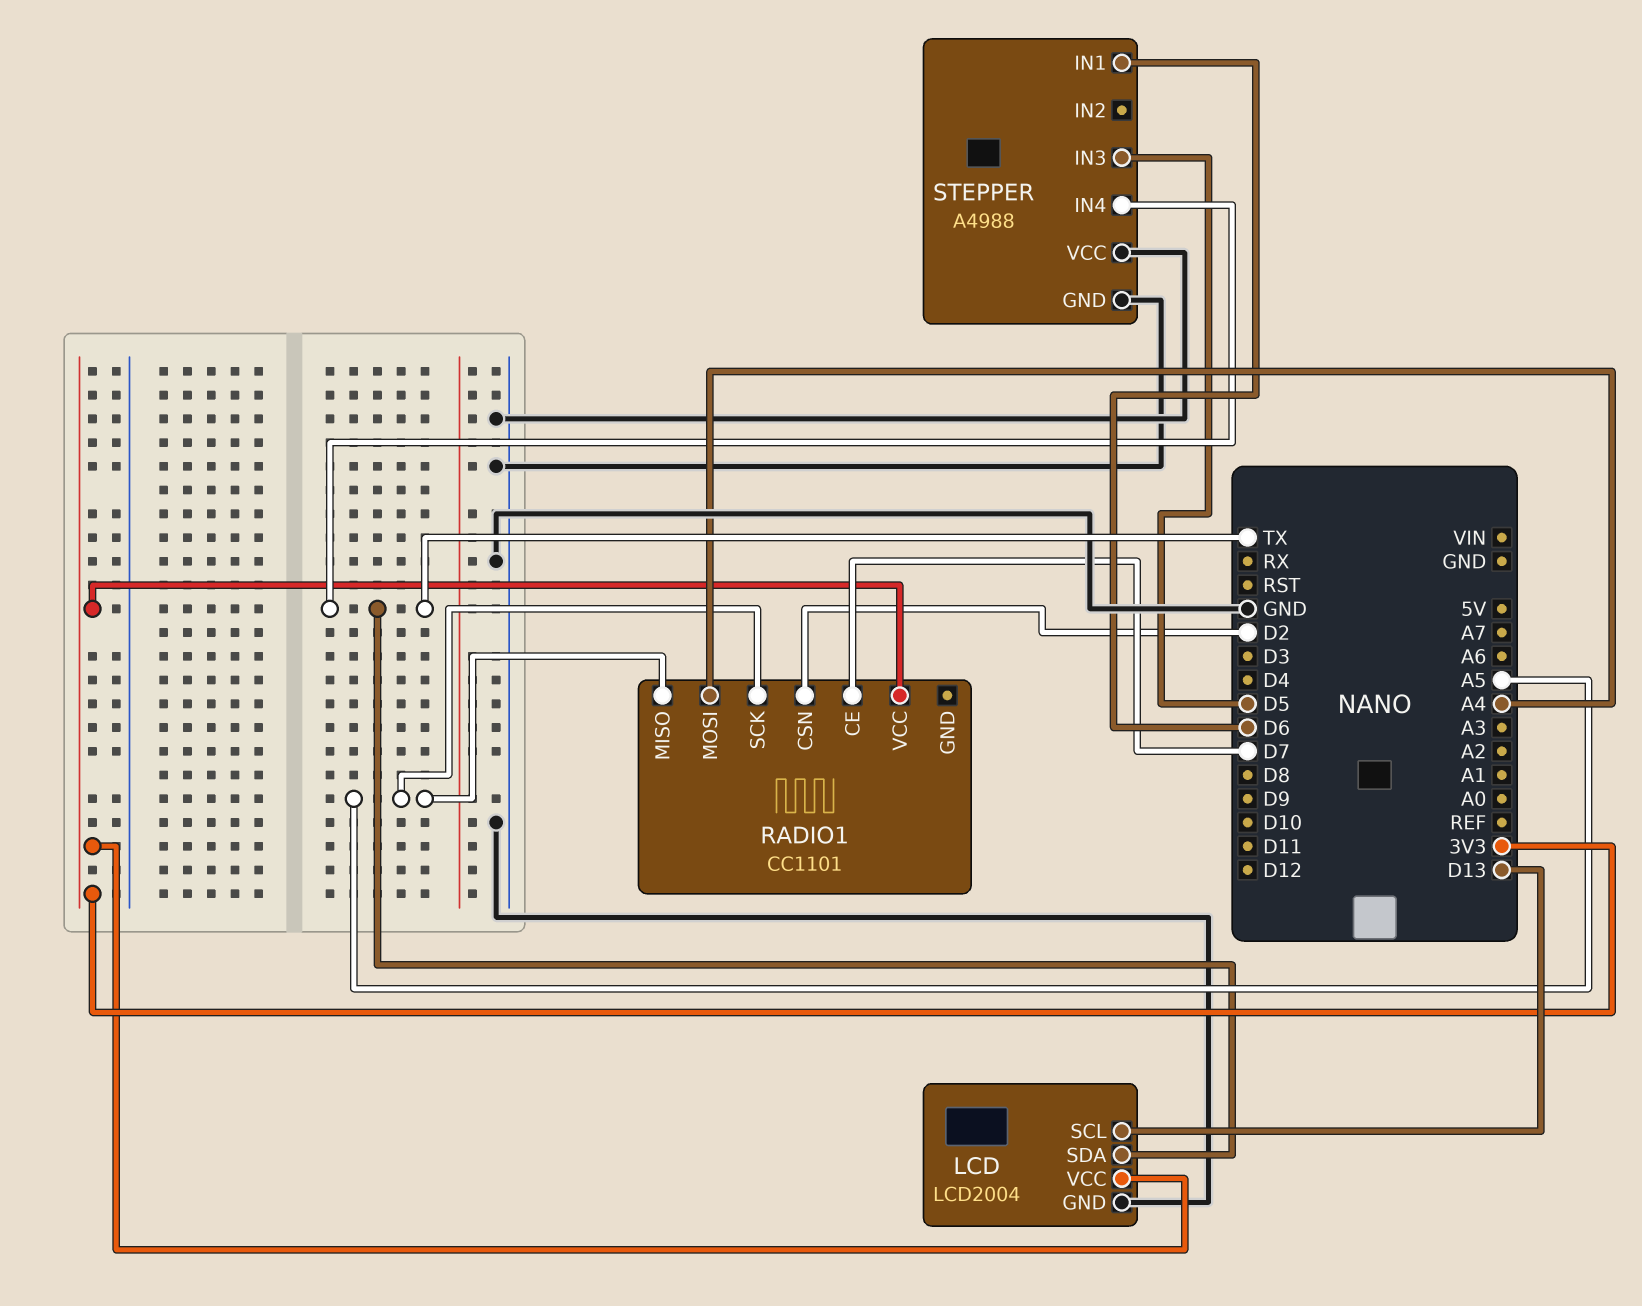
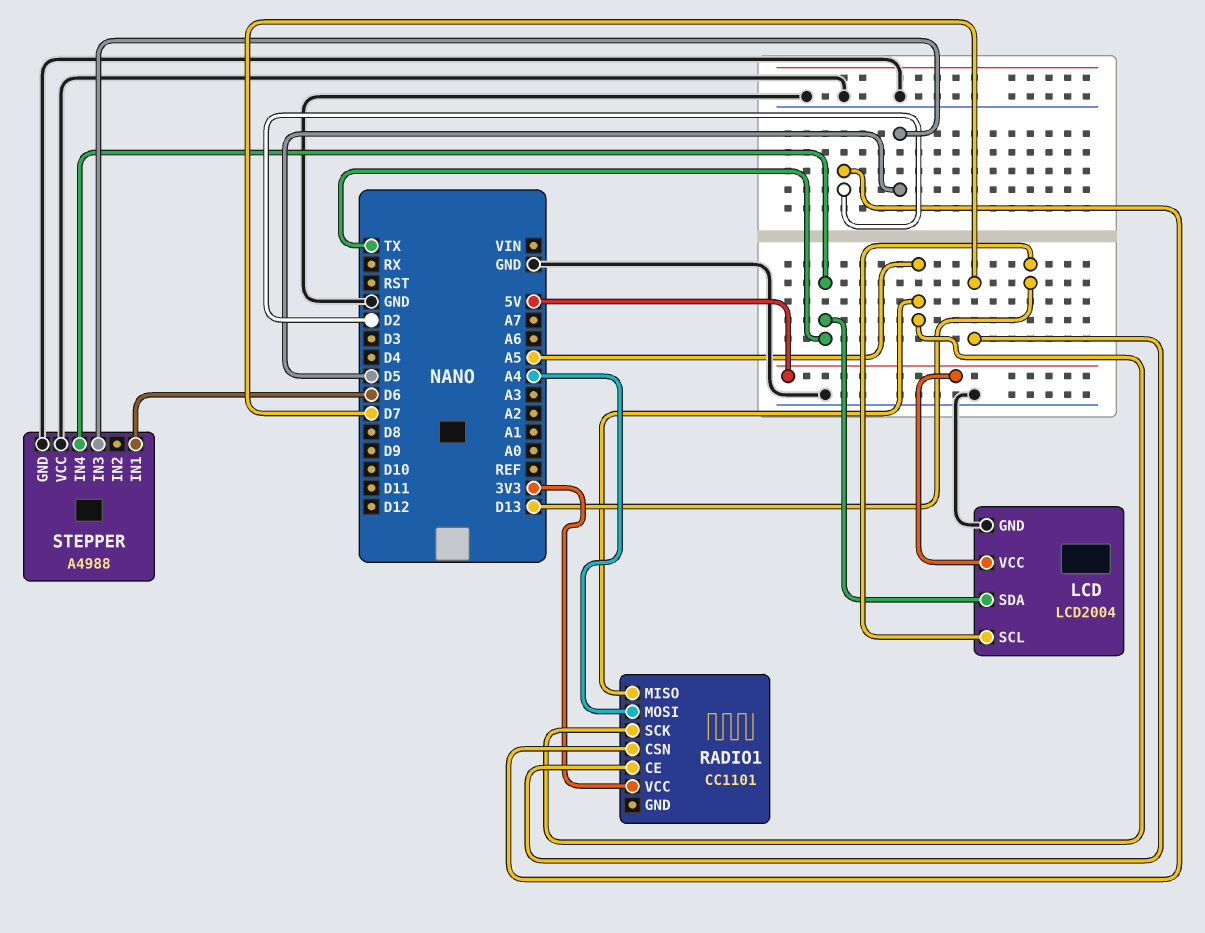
LCD pin VCC: 3V3 -> 5V

